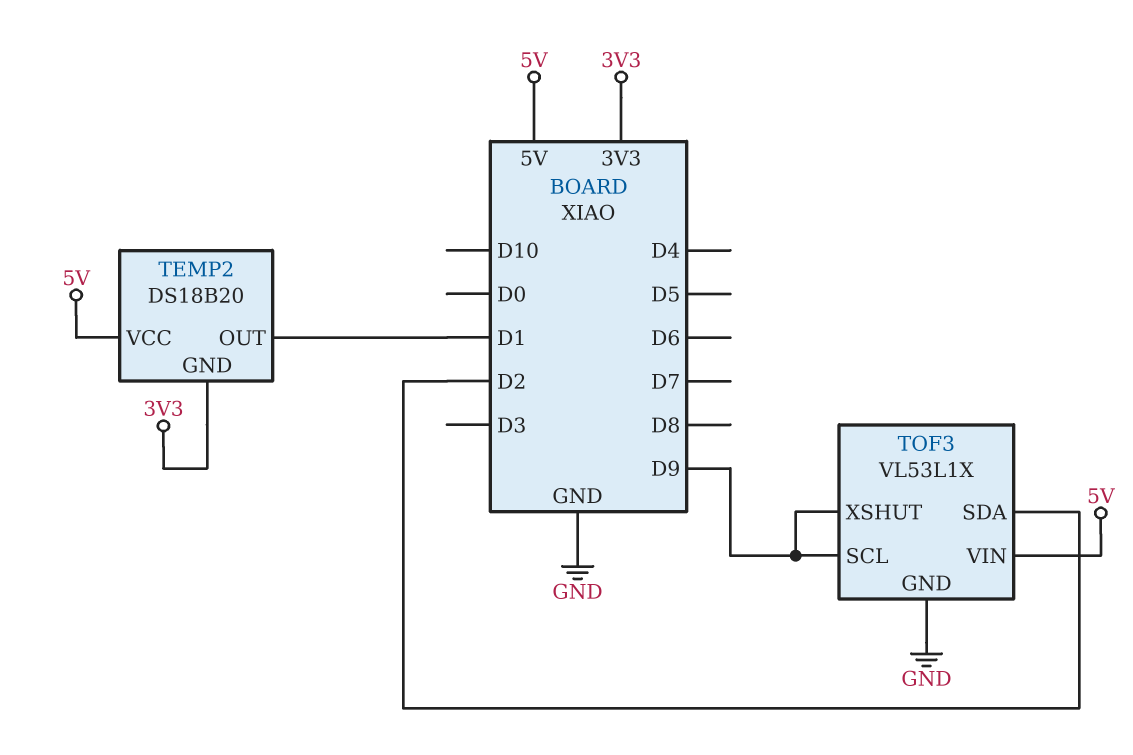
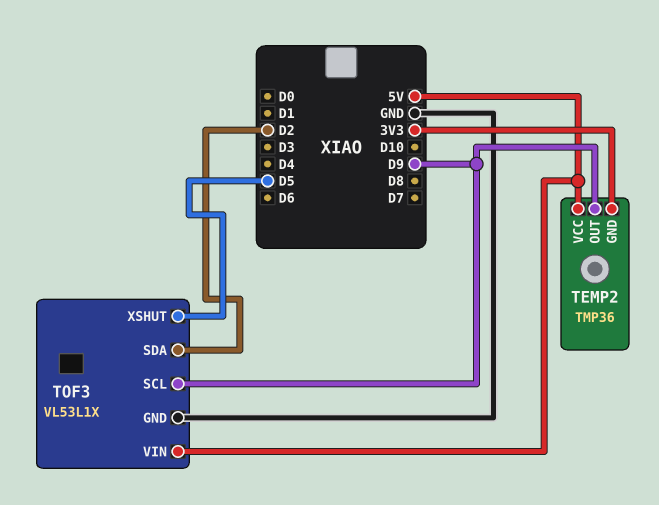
TEMP2: DS18B20 -> TMP36
TEMP2 pin OUT: D1 -> D9
TOF3 pin XSHUT: D9 -> D5

